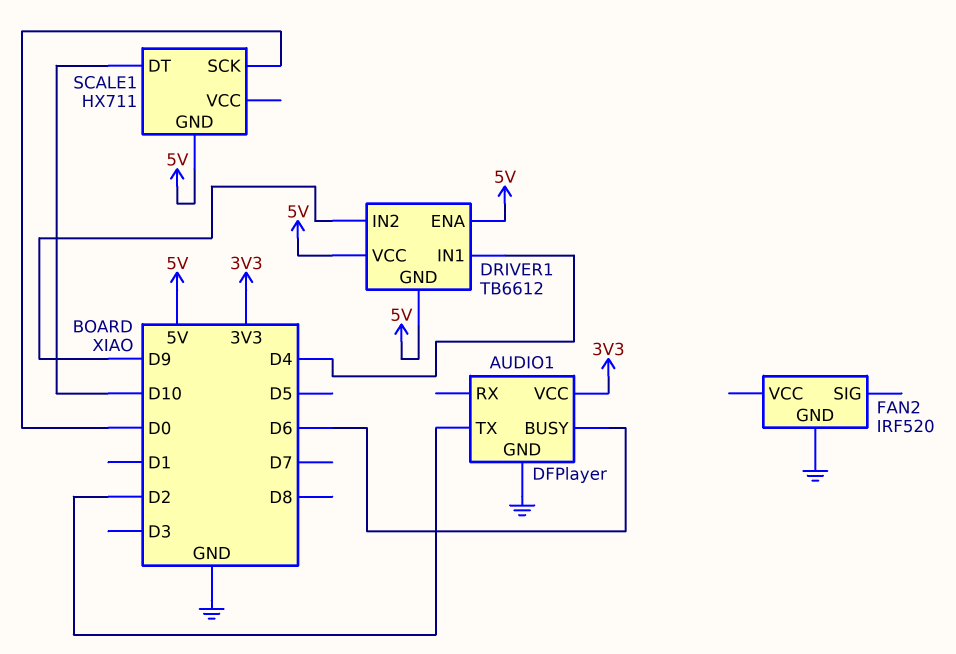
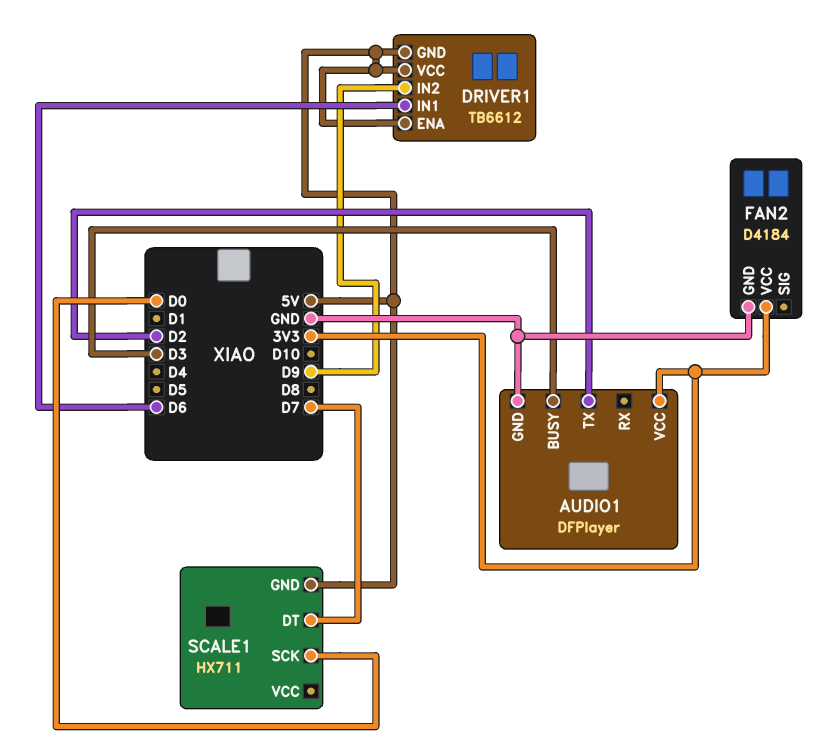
AUDIO1 pin BUSY: D6 -> D3
DRIVER1 pin IN1: D4 -> D6
FAN2: IRF520 -> D4184
FAN2 pin VCC: none -> 3V3
SCALE1 pin DT: D10 -> D7

